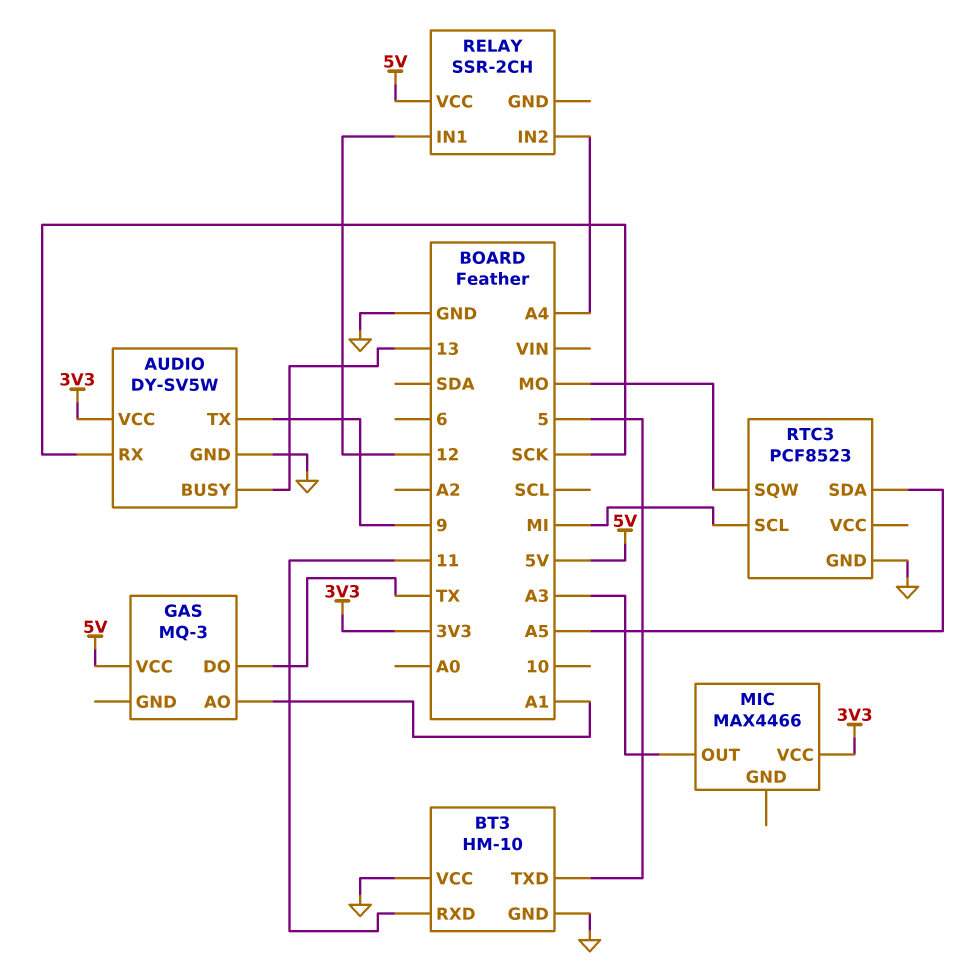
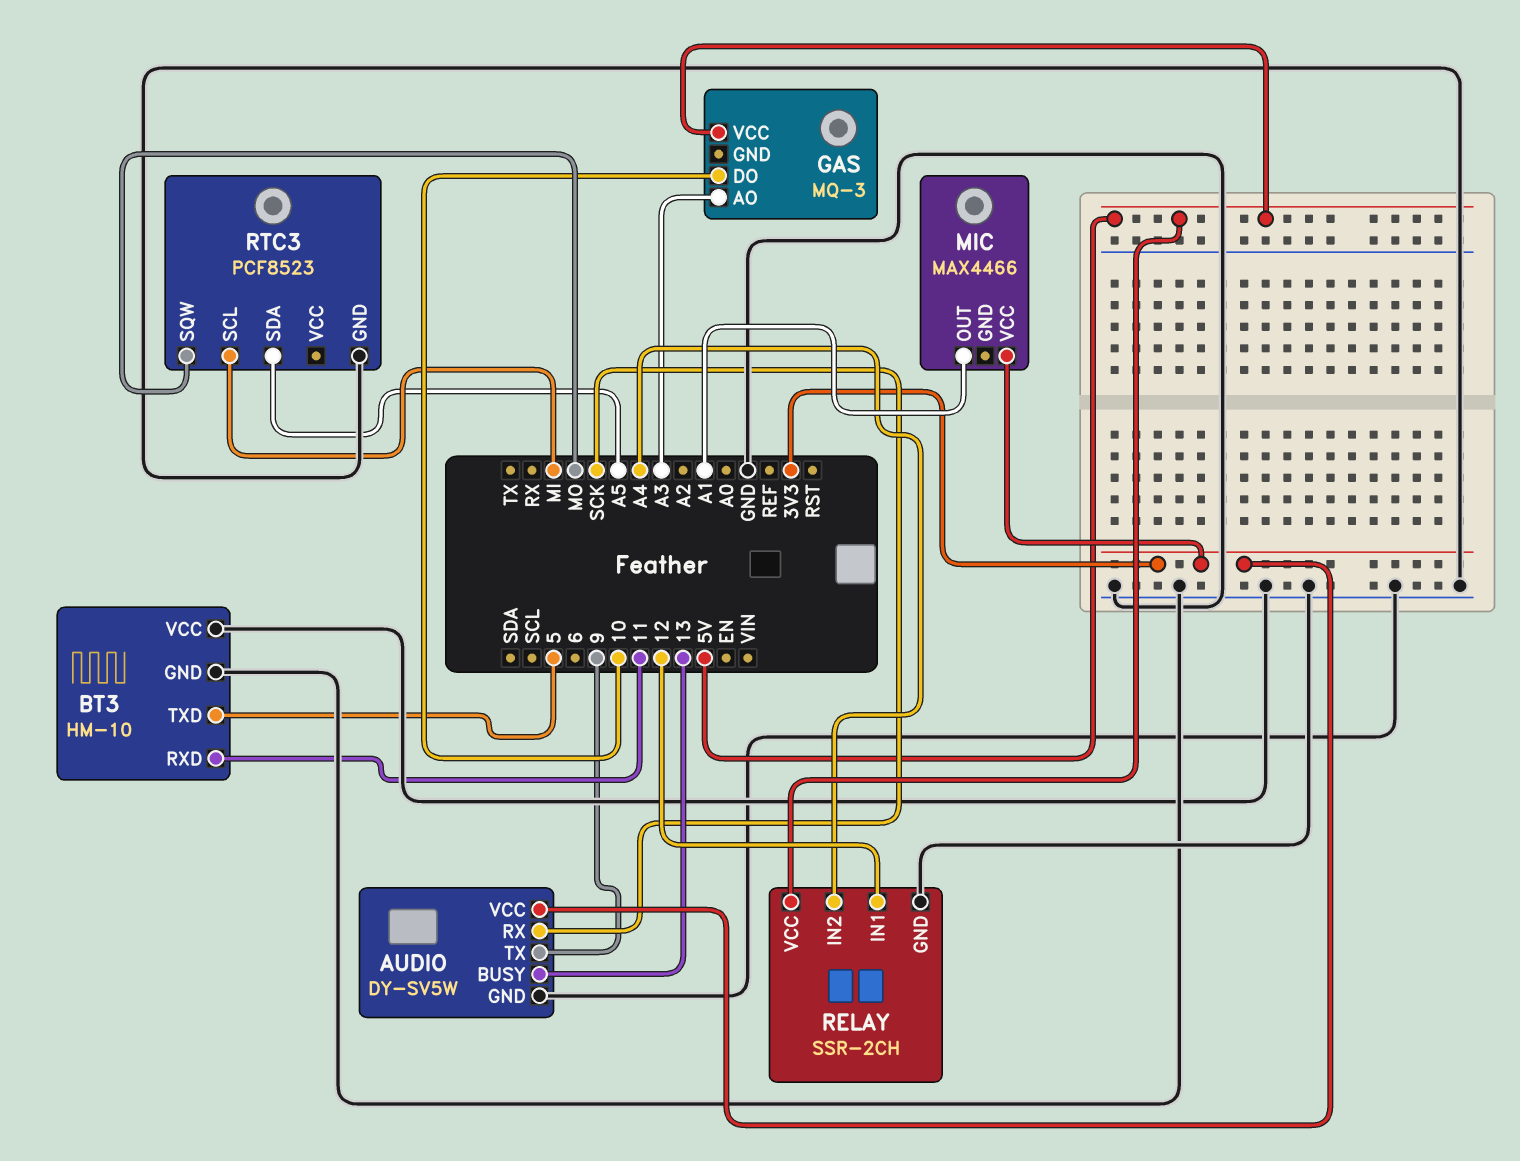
GAS pin AO: A1 -> A3
GAS pin DO: TX -> 10
MIC pin OUT: A3 -> A1
RELAY pin GND: none -> GND

